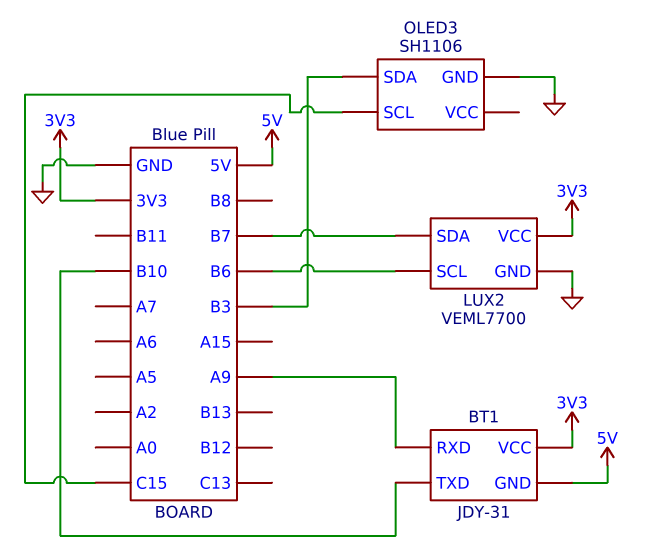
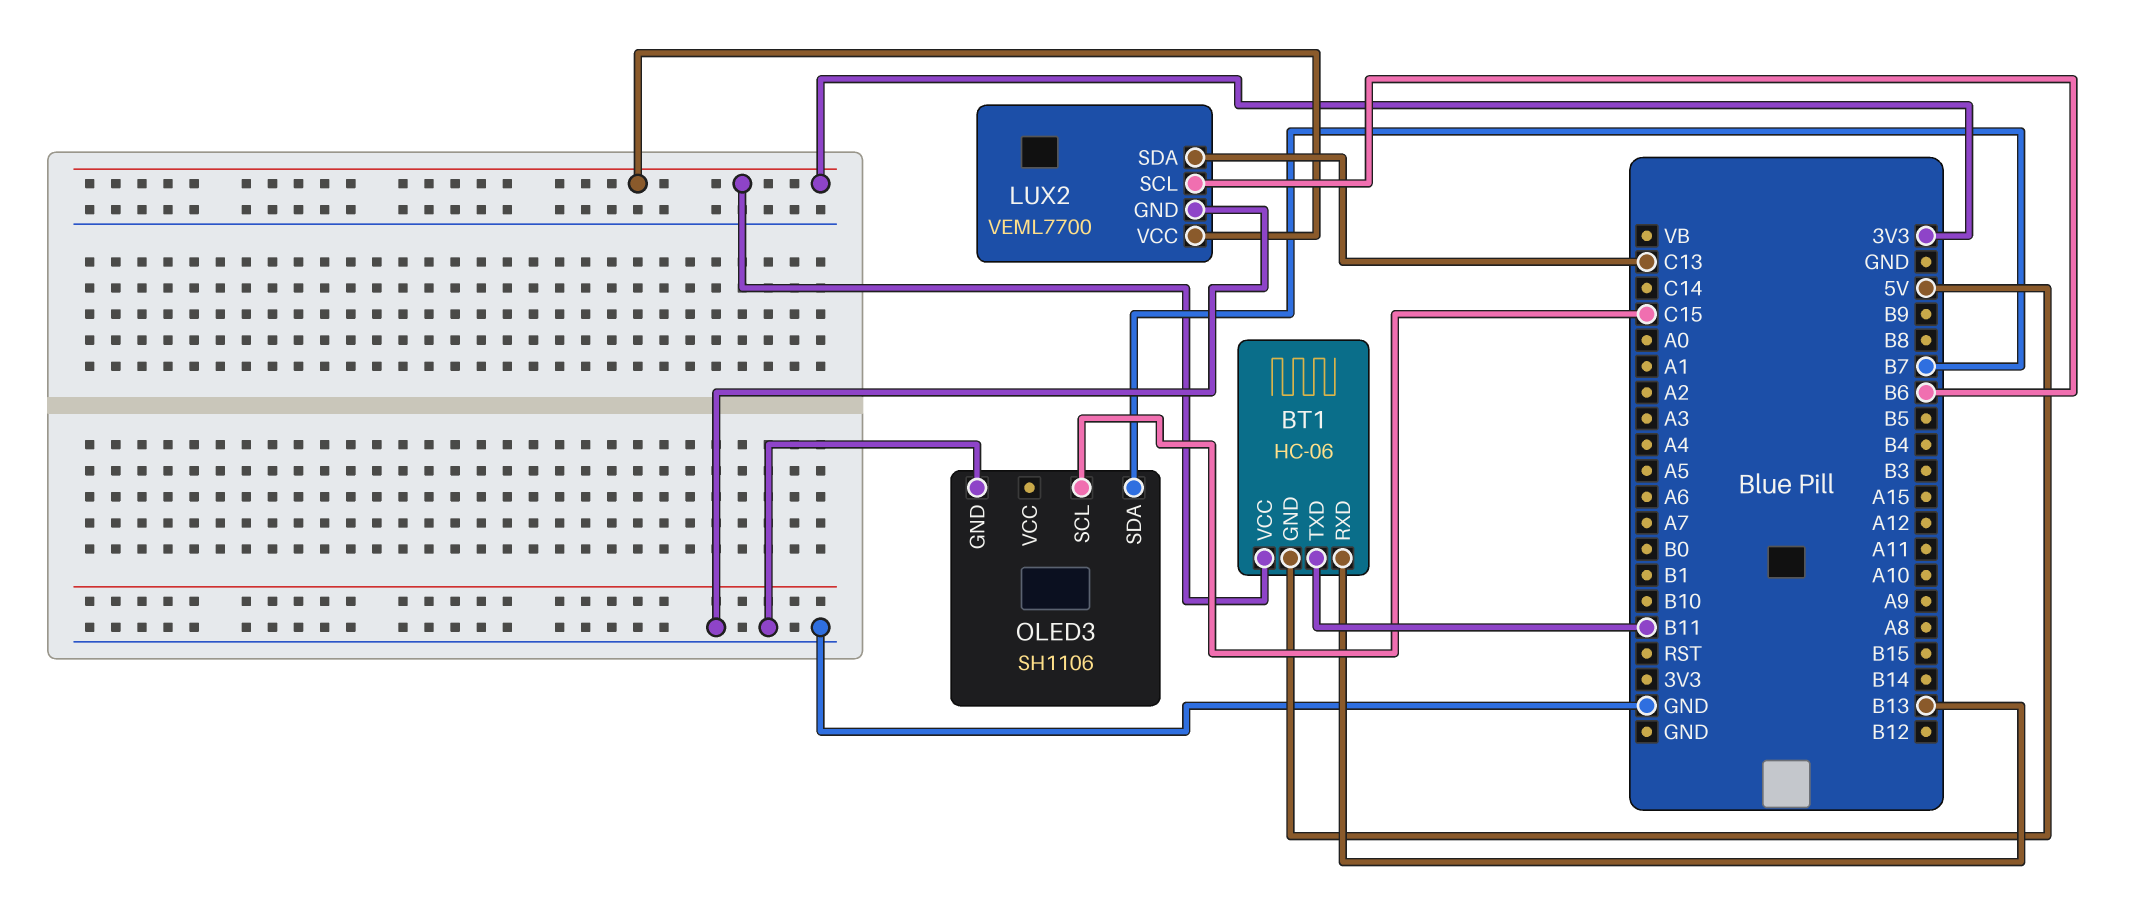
BT1: JDY-31 -> HC-06
BT1 pin RXD: A9 -> B13
BT1 pin TXD: B10 -> B11
LUX2 pin SDA: B7 -> C13
OLED3 pin SDA: B3 -> B7

